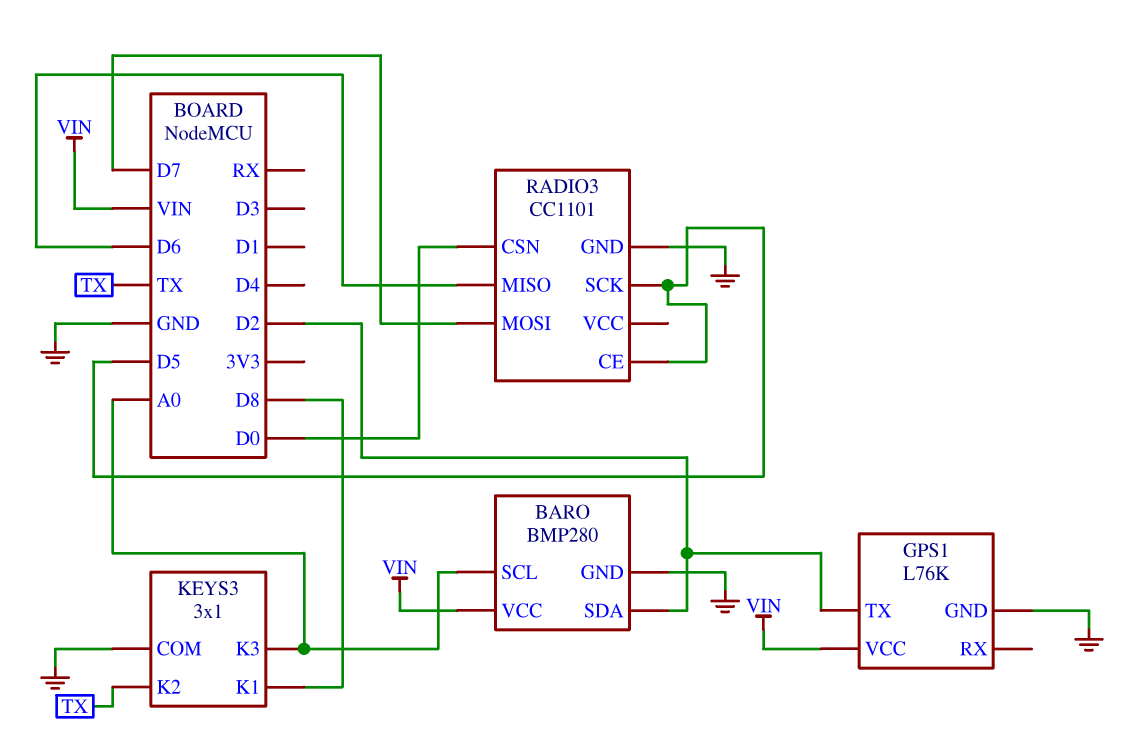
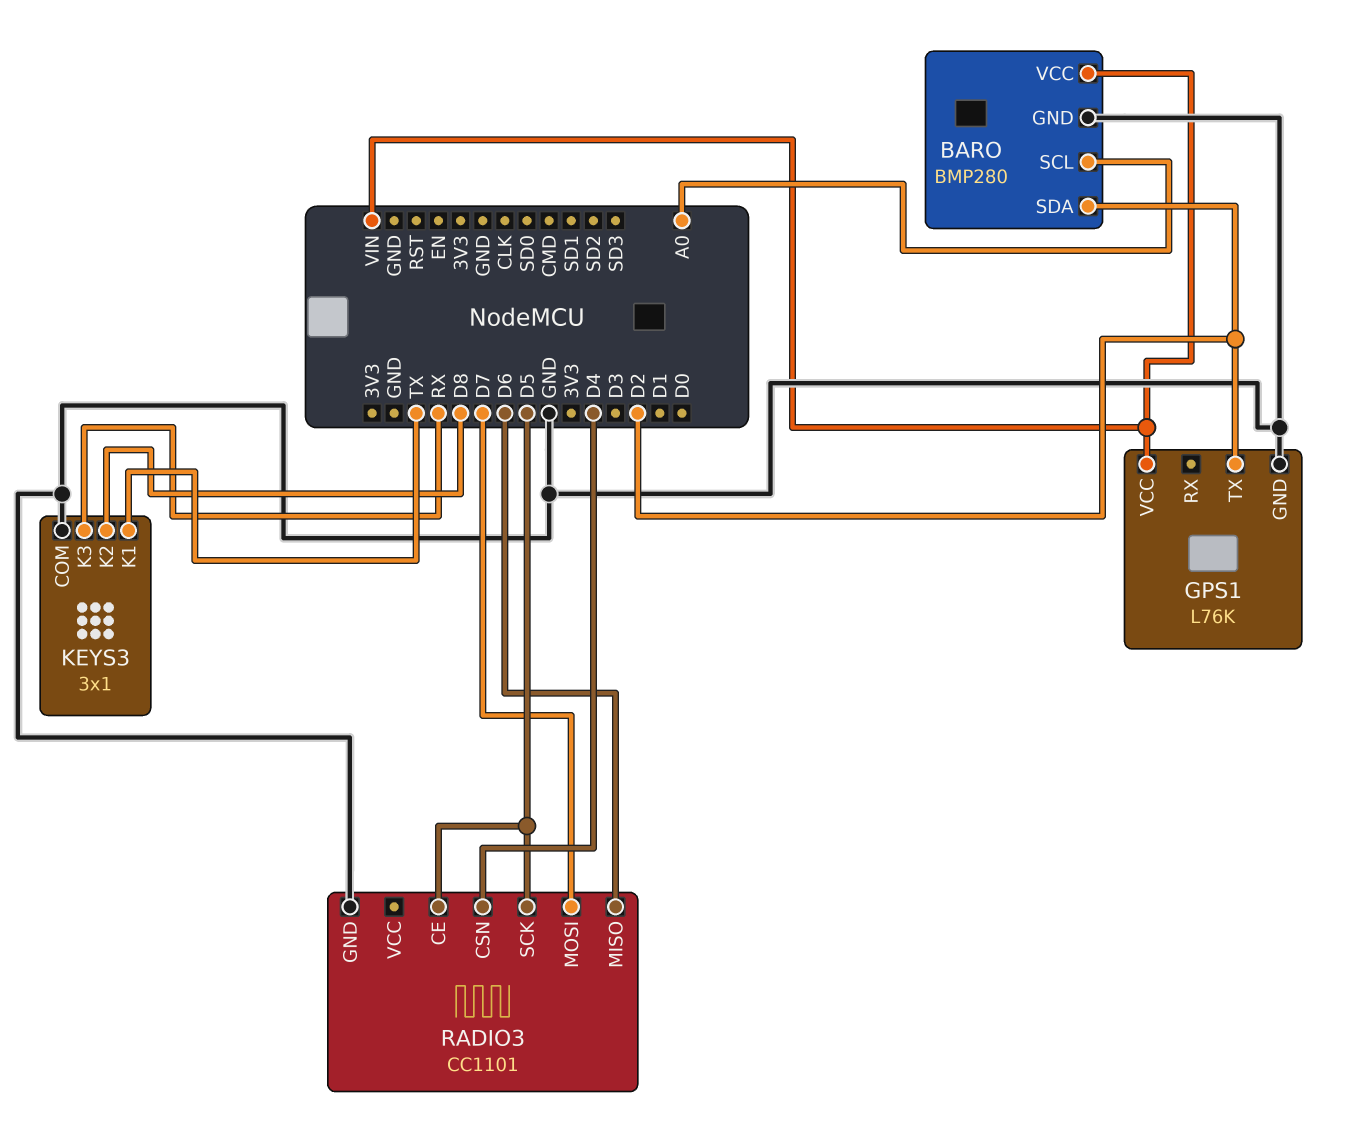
KEYS3 pin K1: D8 -> TX
KEYS3 pin K2: TX -> D8
KEYS3 pin K3: A0 -> RX
RADIO3 pin CSN: D0 -> D4

